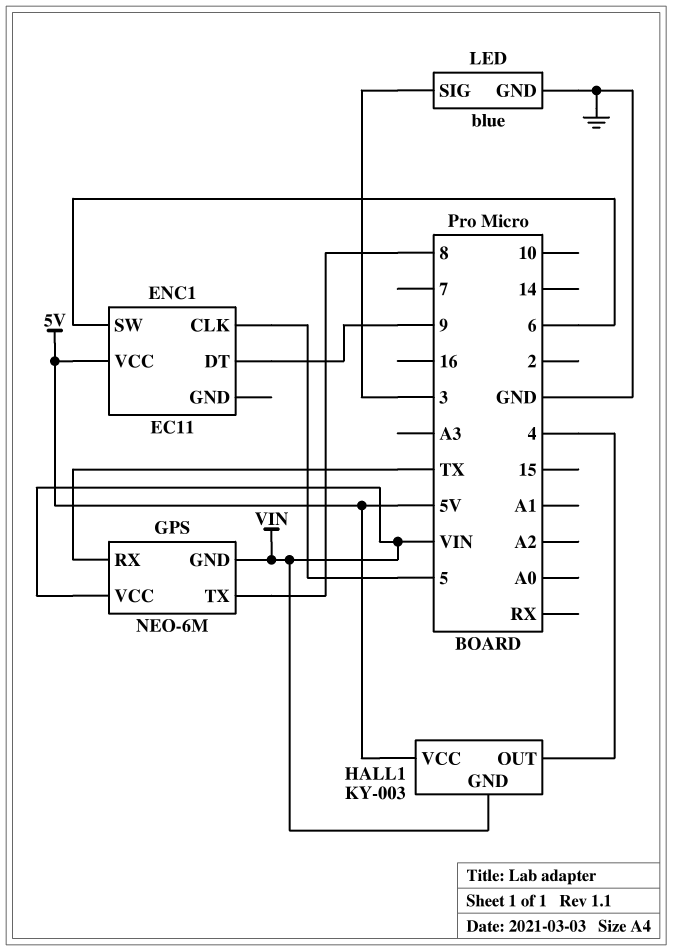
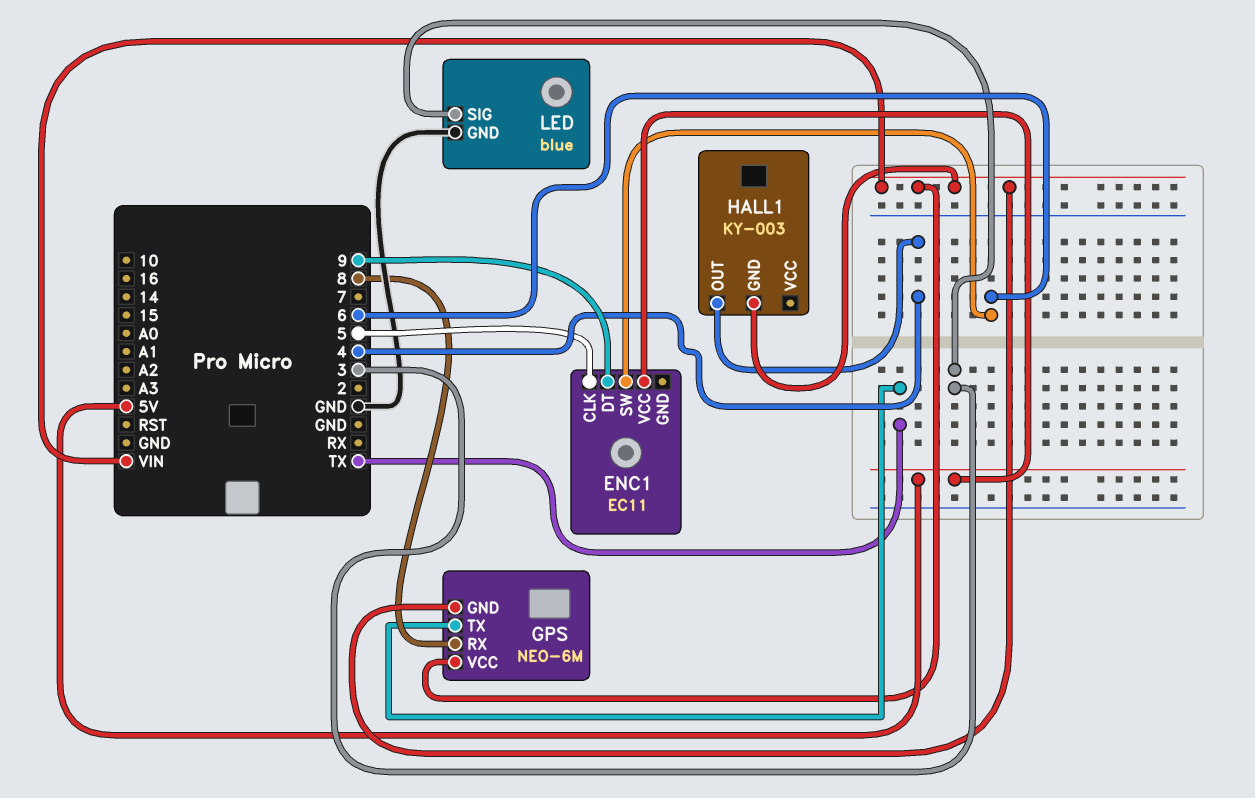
GPS pin RX: TX -> 8
GPS pin TX: 8 -> TX
HALL1 pin VCC: 5V -> none

